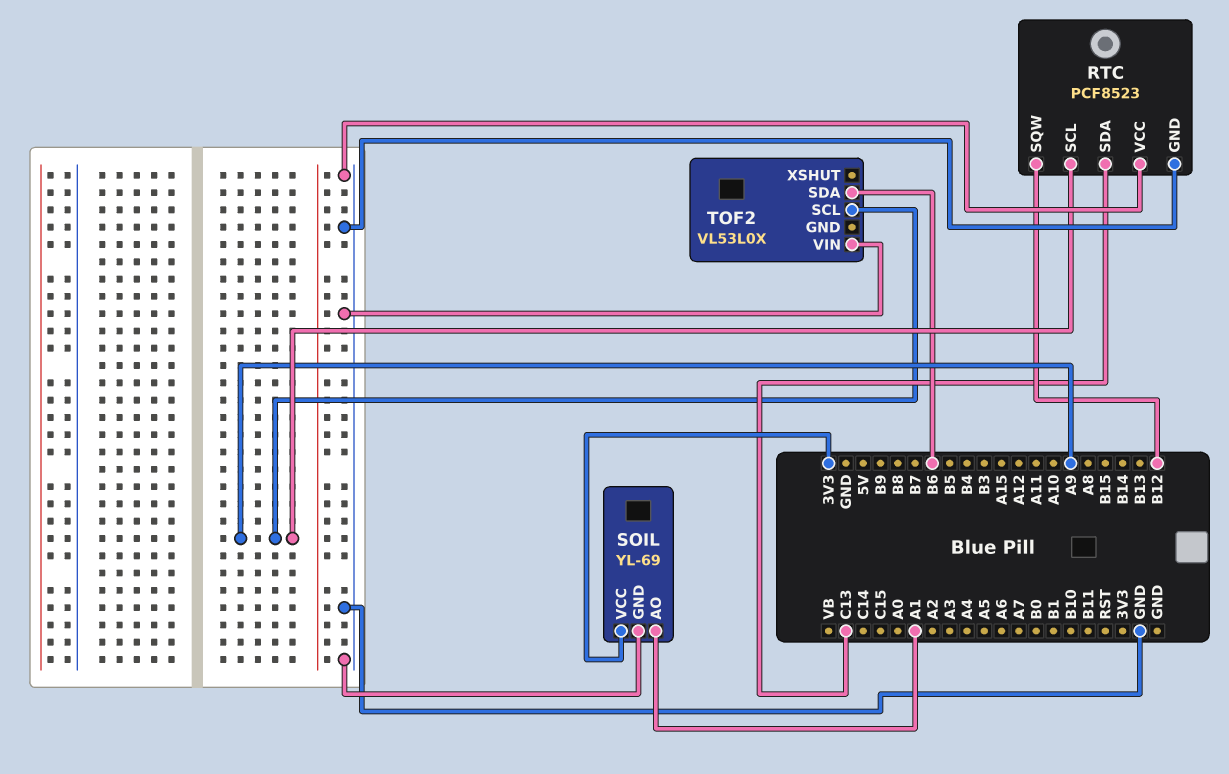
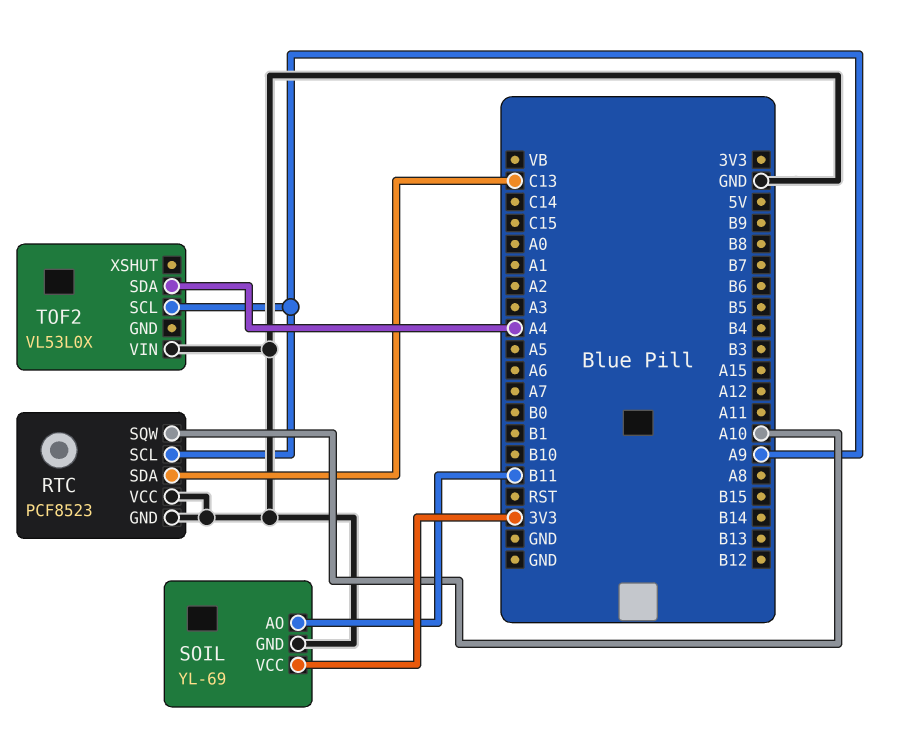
RTC pin SQW: B12 -> A10
SOIL pin AO: A1 -> B11
TOF2 pin SDA: B6 -> A4

